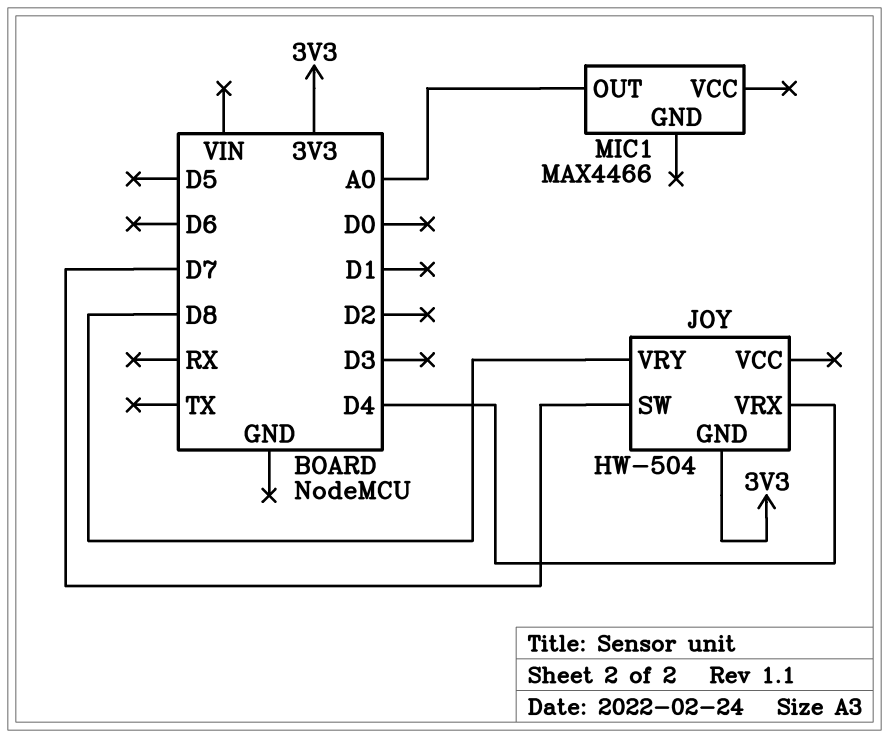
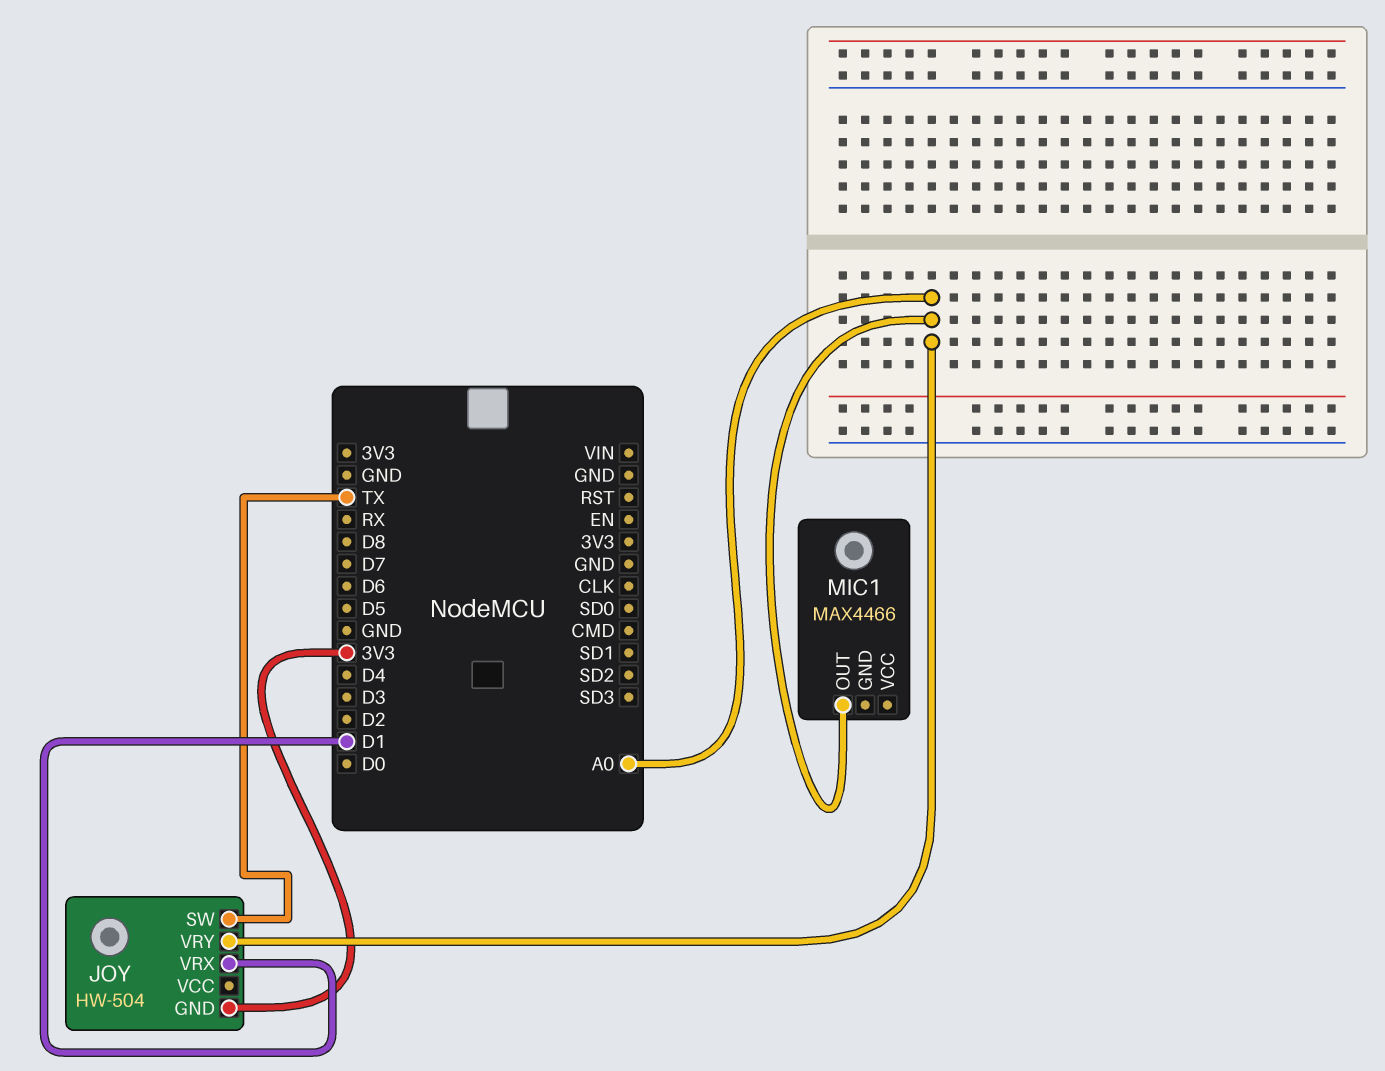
JOY pin SW: D7 -> TX
JOY pin VRX: D4 -> D1
JOY pin VRY: D8 -> A0

